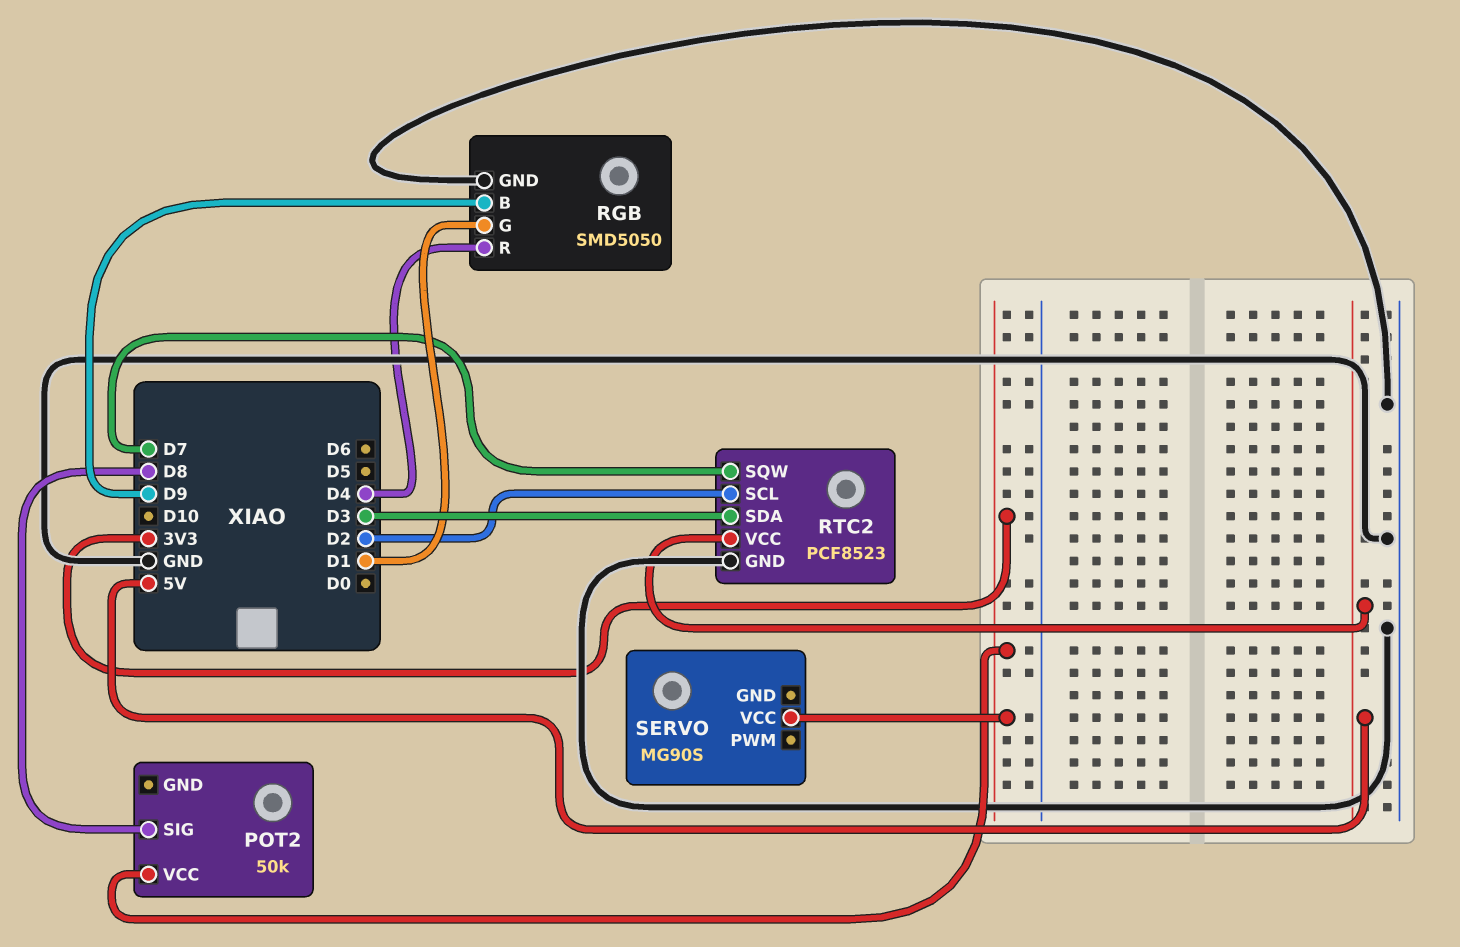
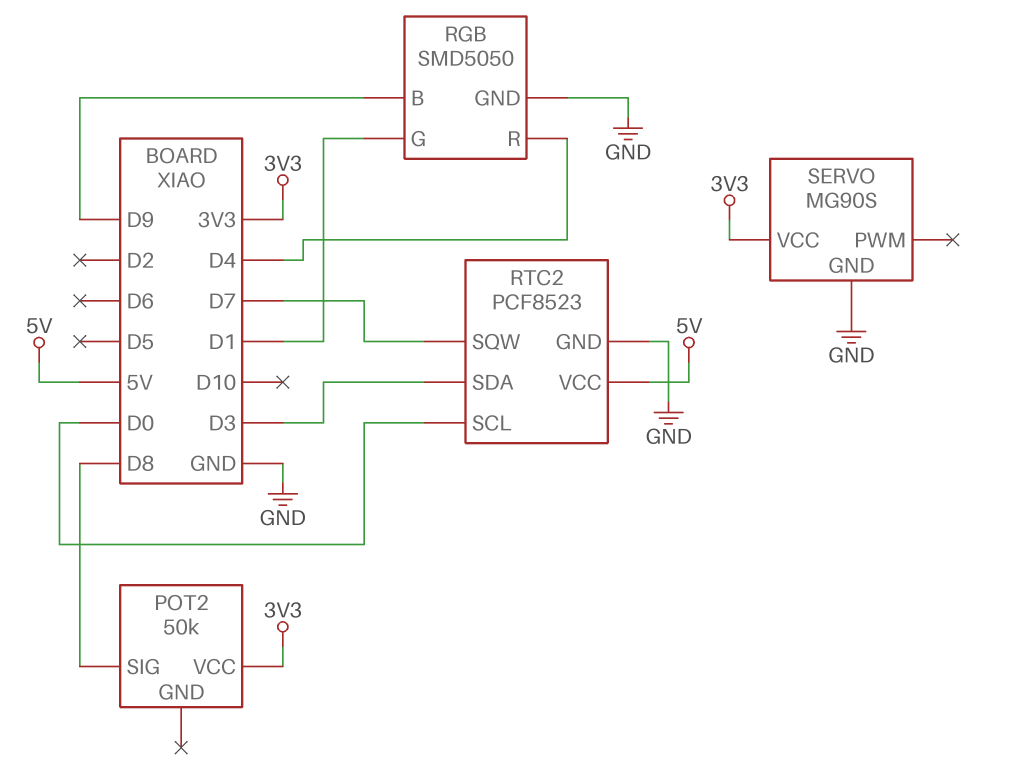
RTC2 pin SCL: D2 -> D0
SERVO pin GND: none -> GND

